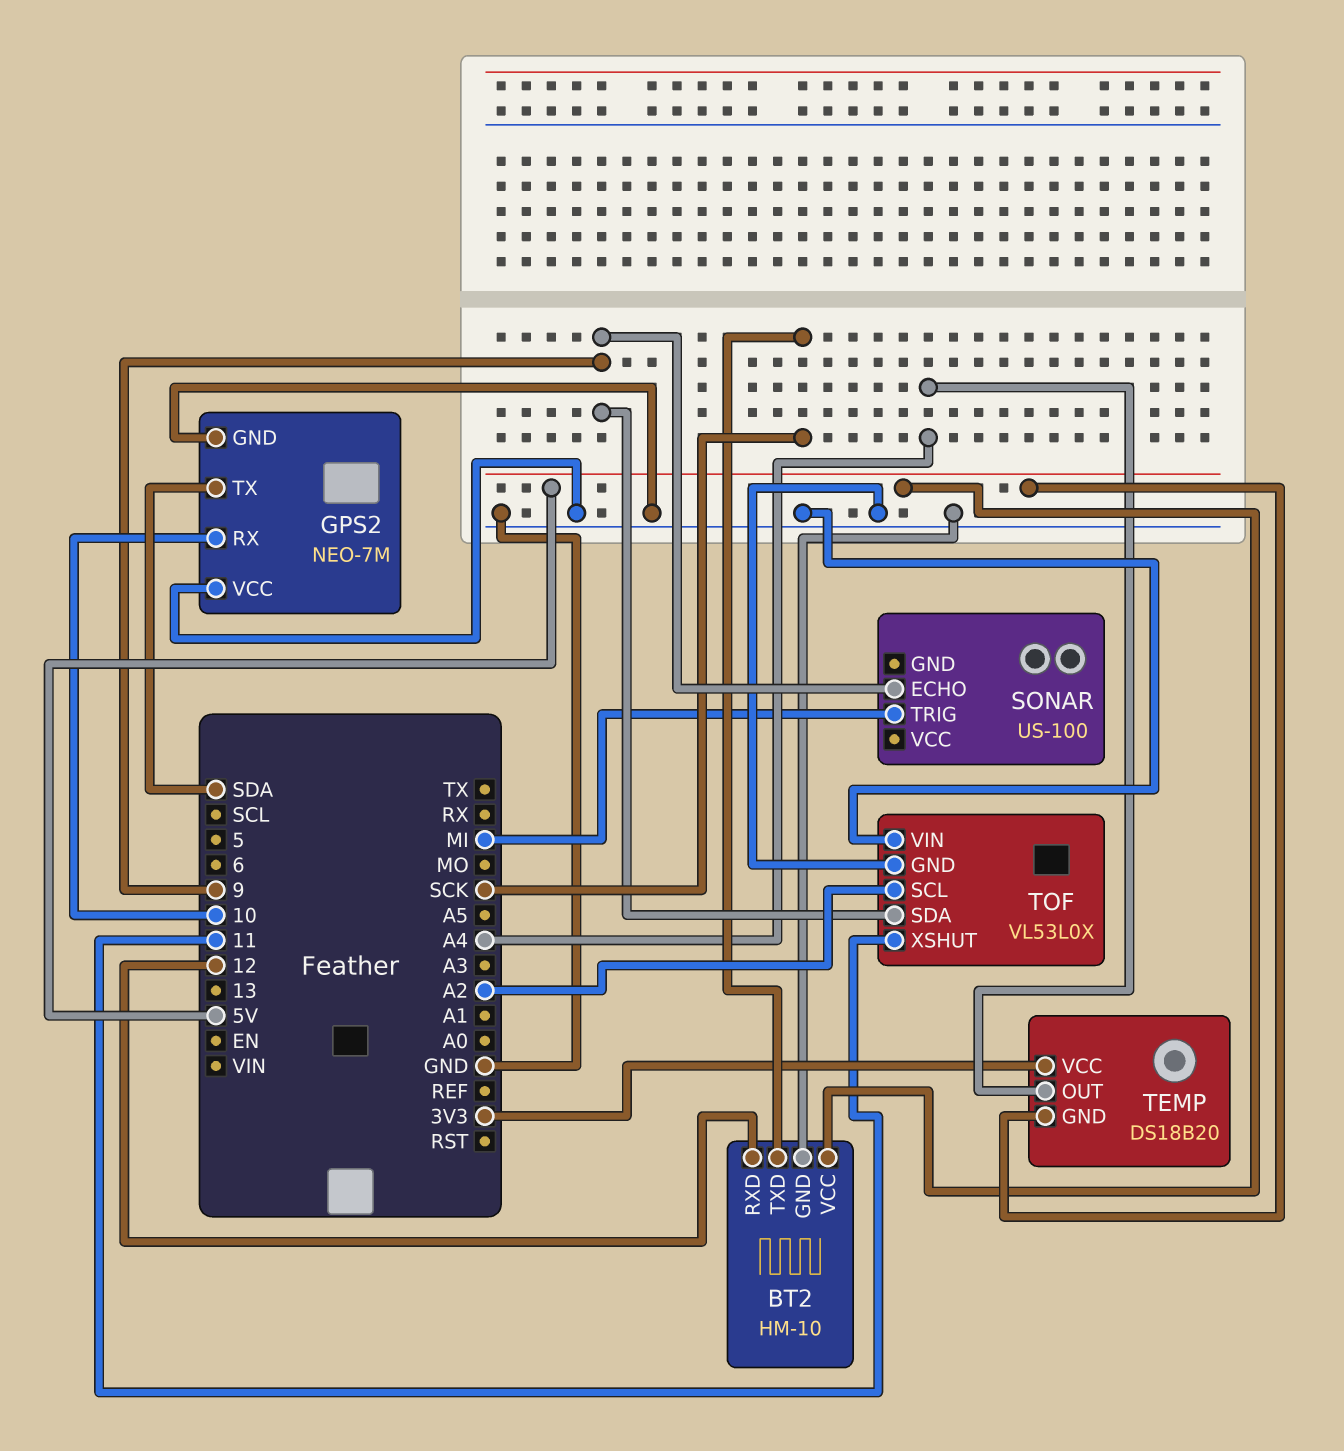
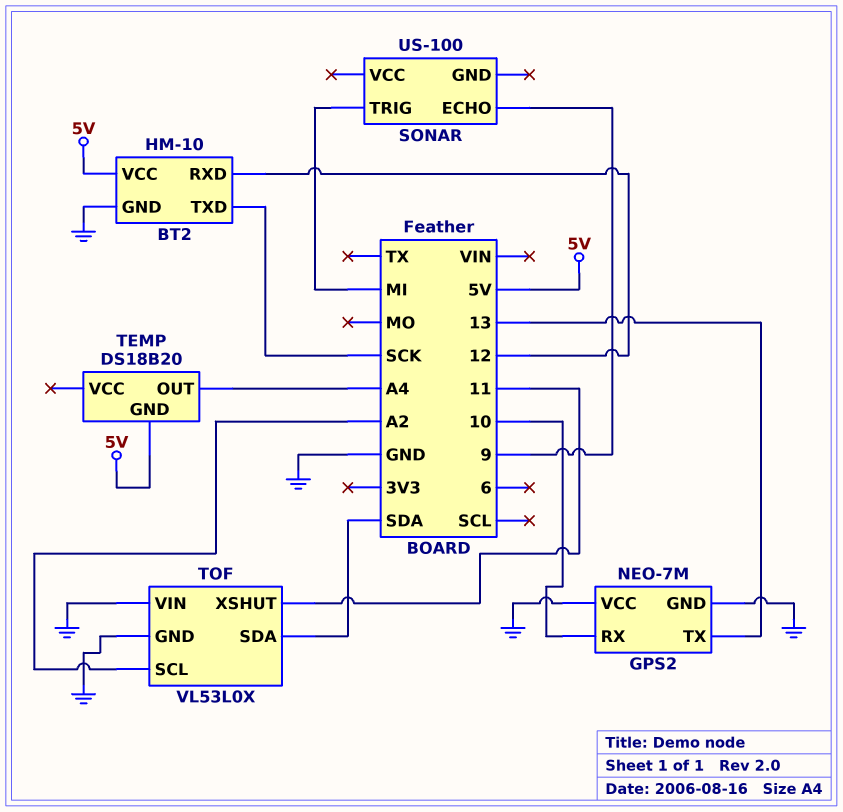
GPS2 pin TX: SDA -> 13
TEMP pin VCC: 3V3 -> none
TOF pin SDA: 9 -> SDA

